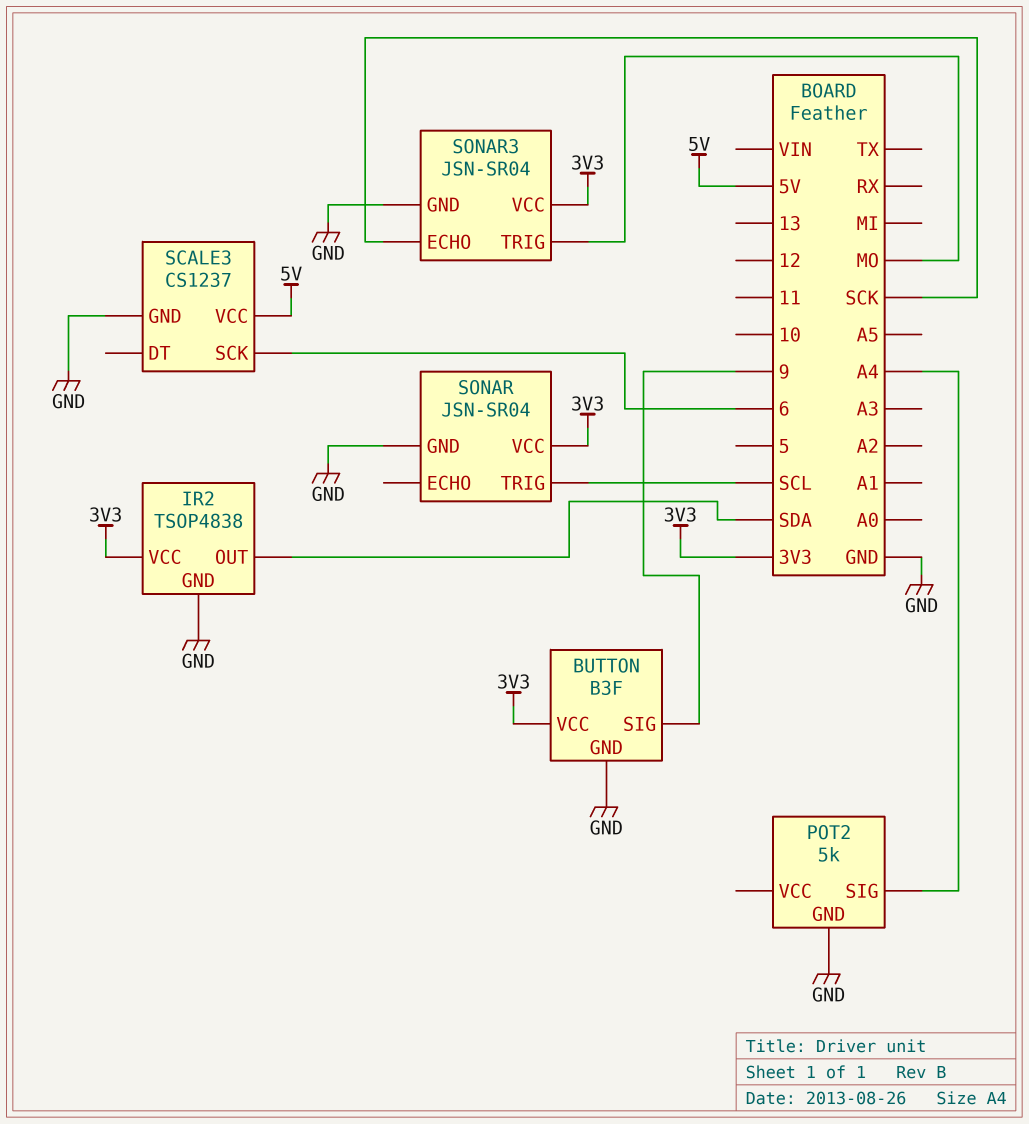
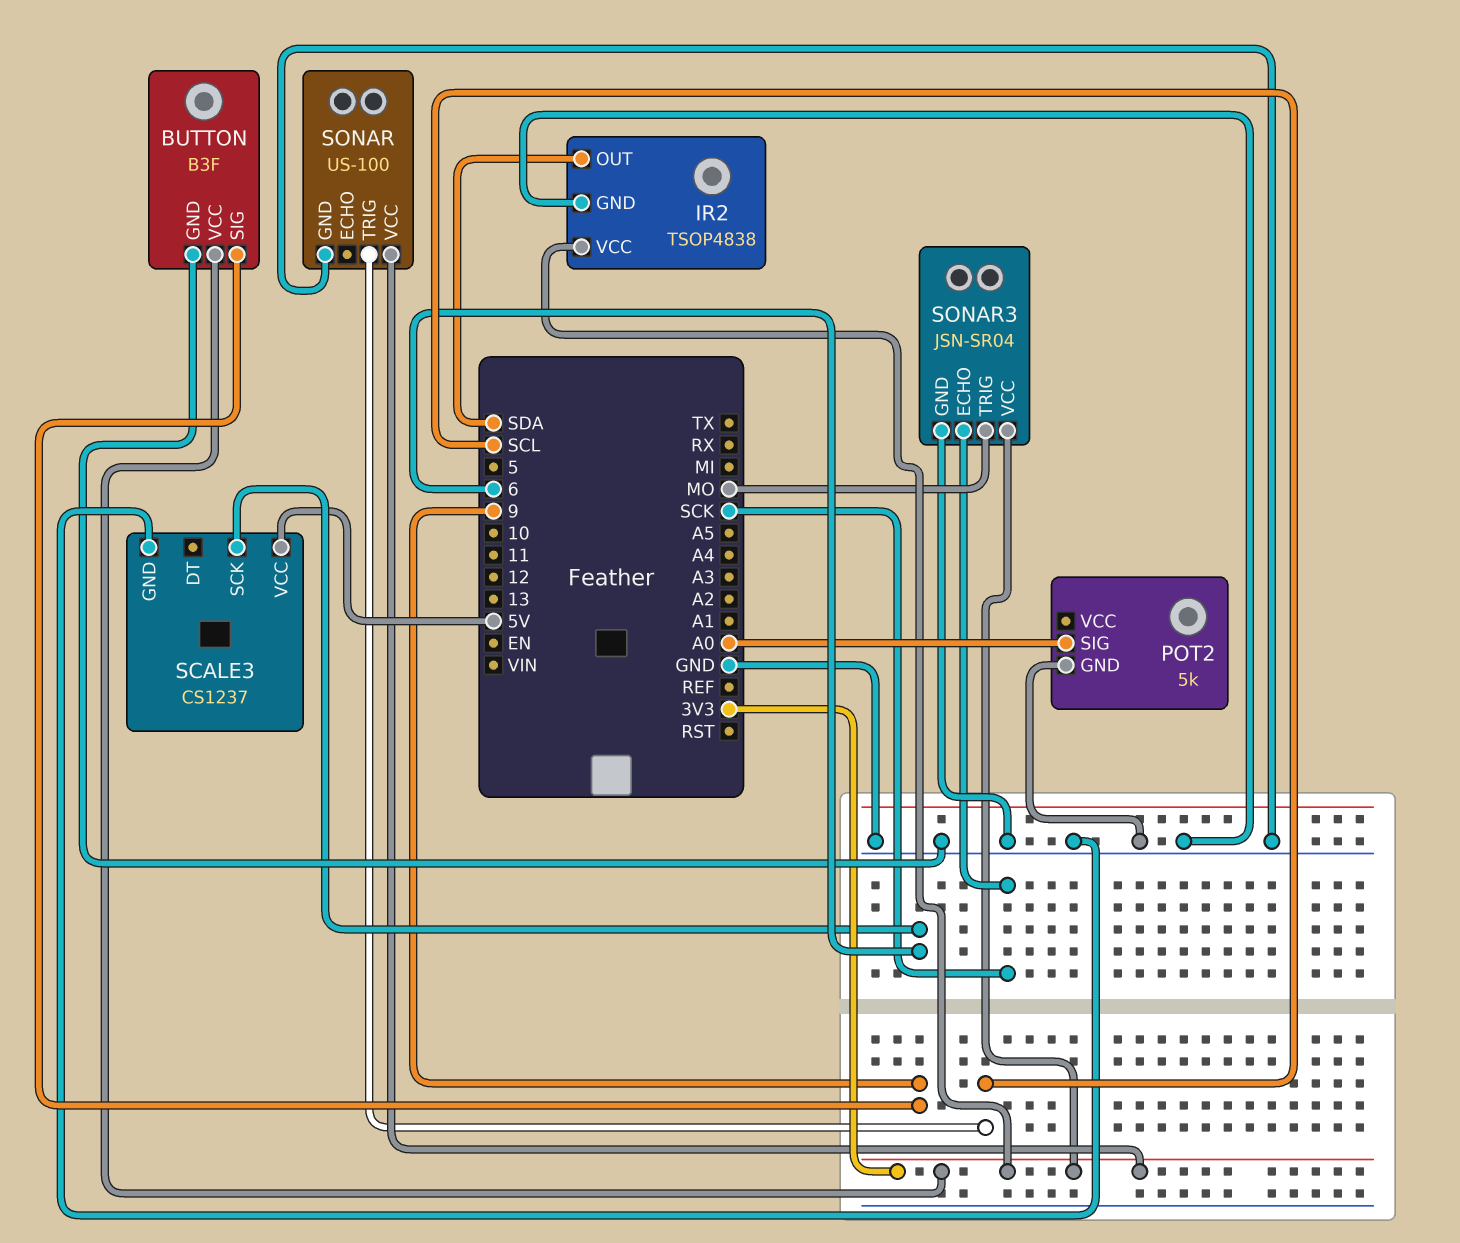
POT2 pin SIG: A4 -> A0
SONAR: JSN-SR04 -> US-100

